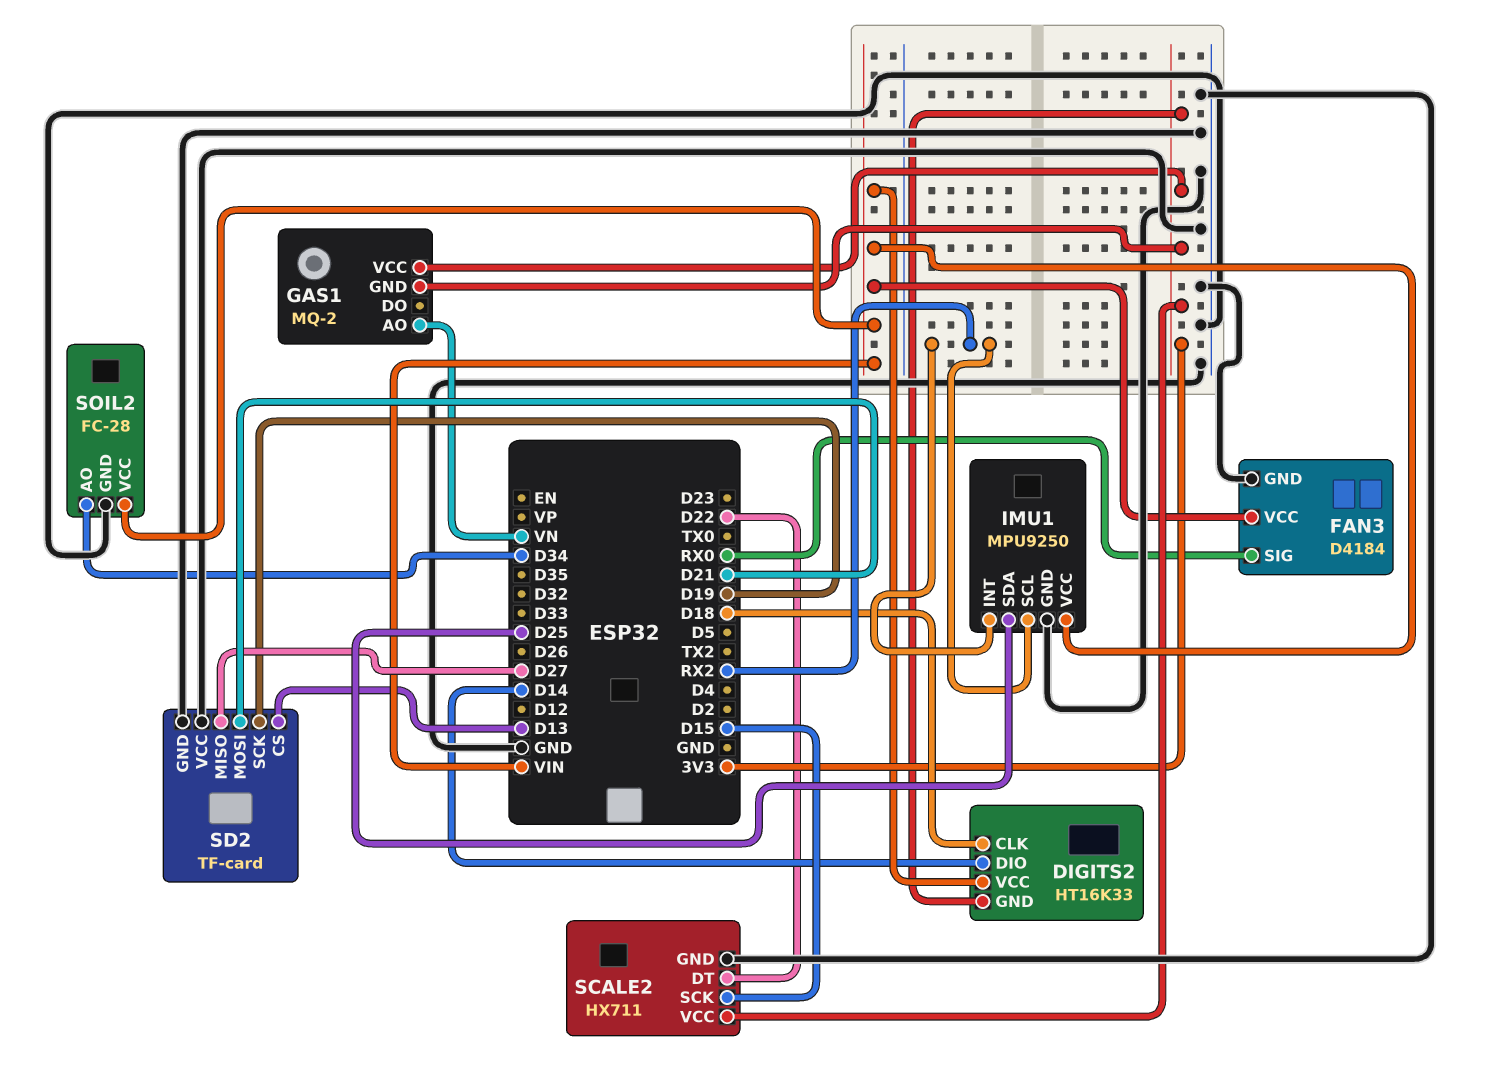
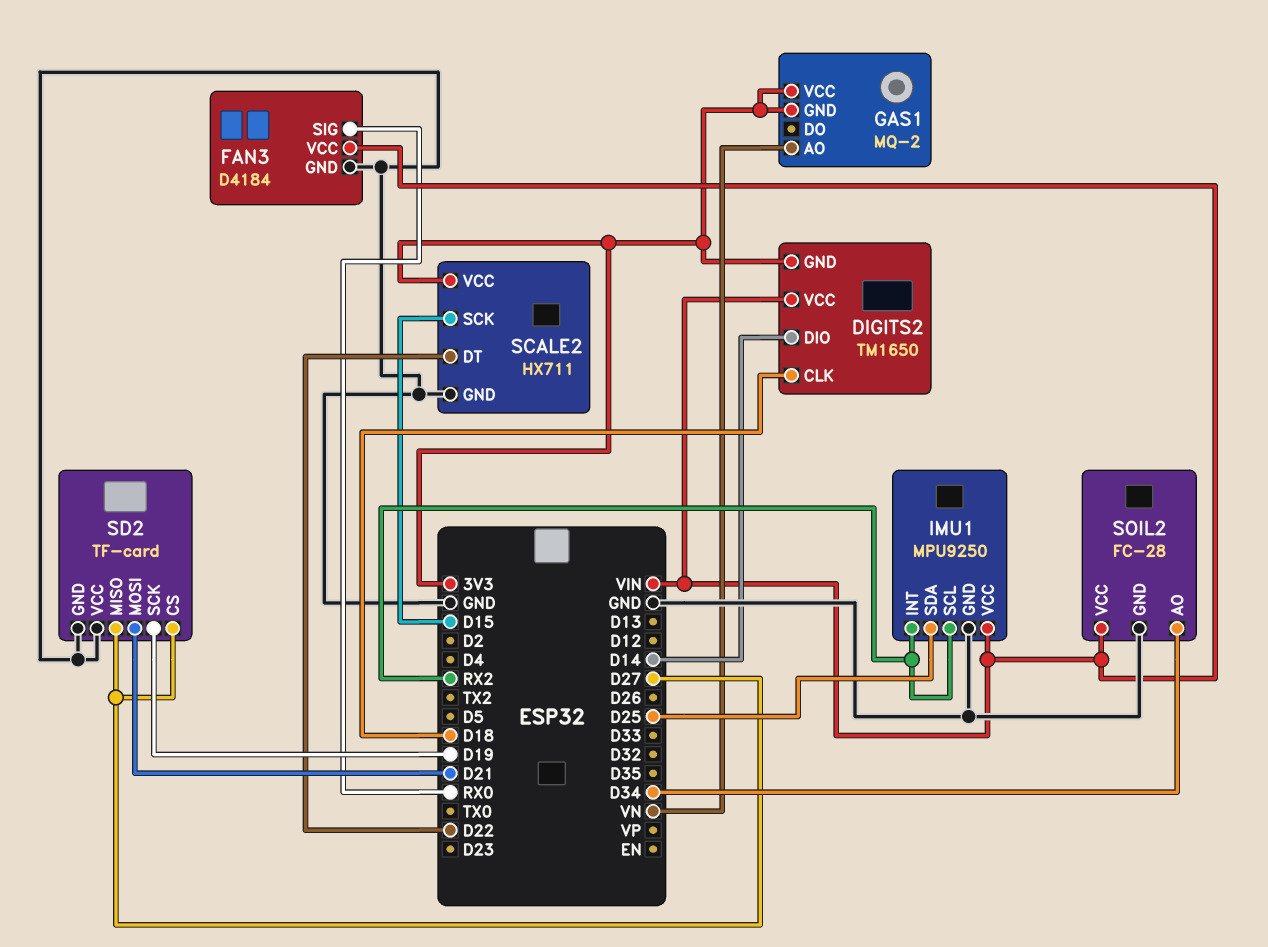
DIGITS2: HT16K33 -> TM1650
SD2 pin CS: D13 -> D27

